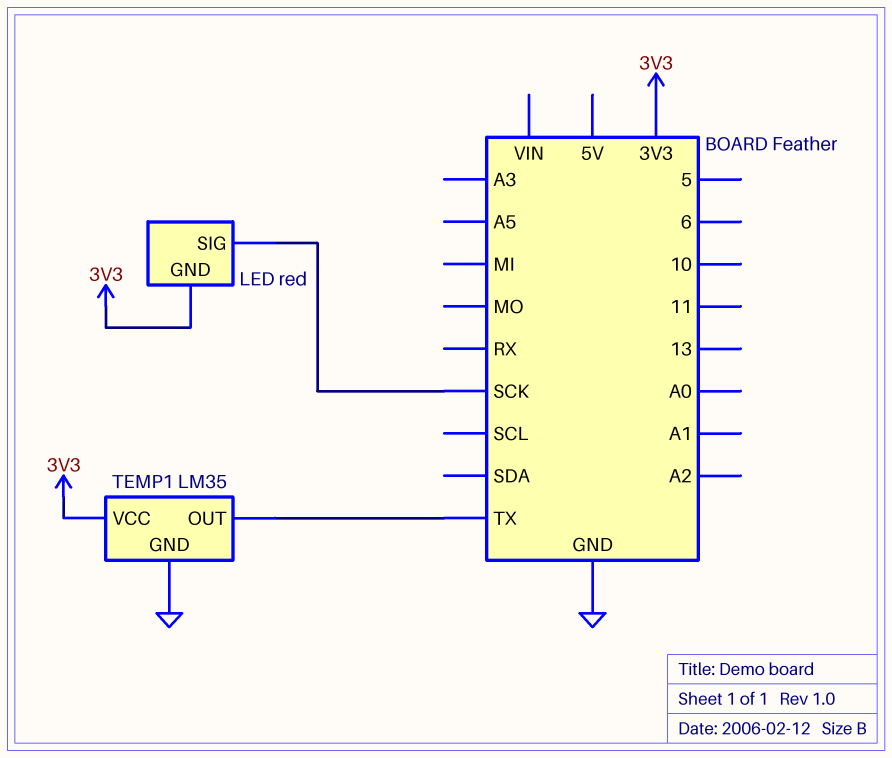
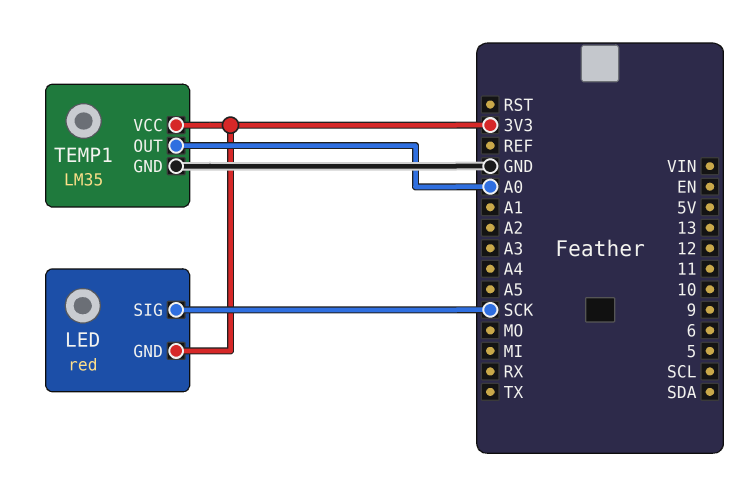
TEMP1 pin OUT: TX -> A0

